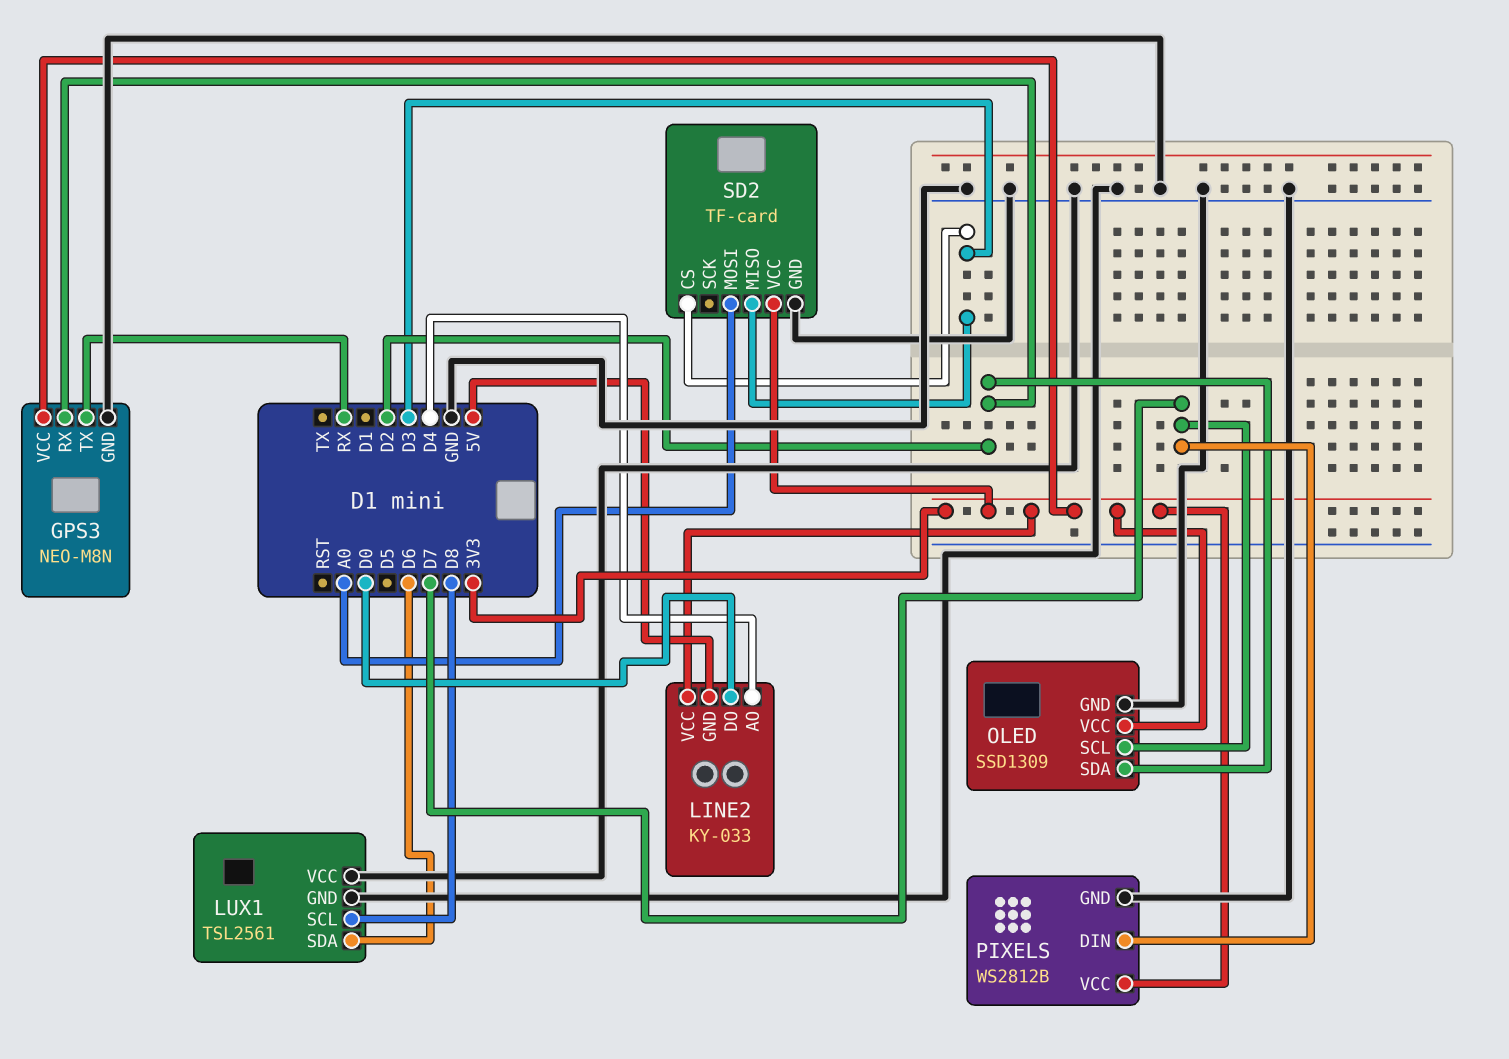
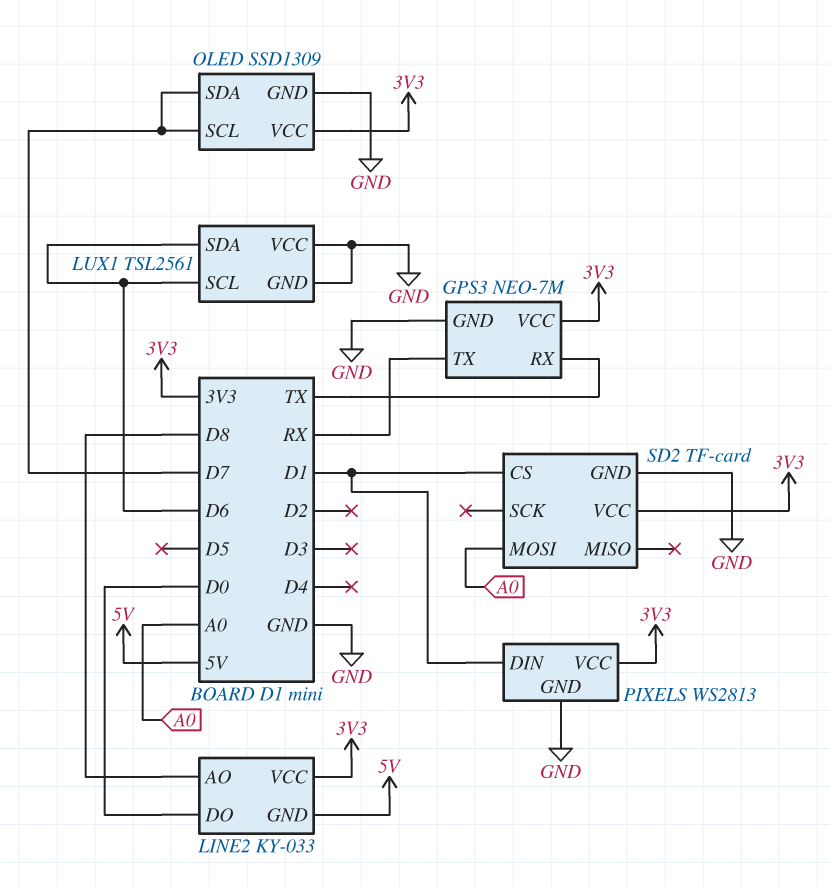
GPS3: NEO-M8N -> NEO-7M
GPS3 pin RX: D2 -> TX
LINE2 pin AO: D4 -> D8
LUX1 pin SCL: D8 -> D6
OLED pin SDA: D2 -> D7
PIXELS: WS2812B -> WS2813
PIXELS pin DIN: D7 -> D1
SD2 pin CS: D3 -> D1
SD2 pin MISO: D3 -> none

